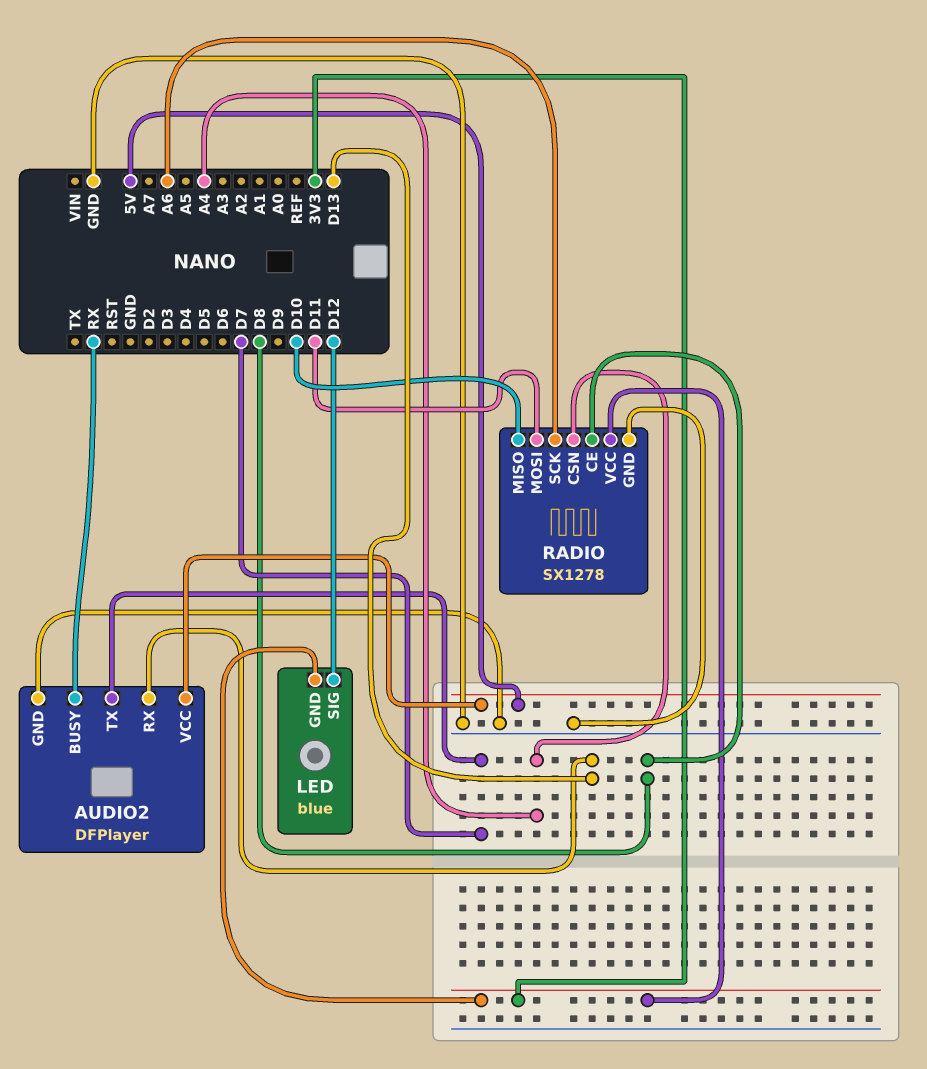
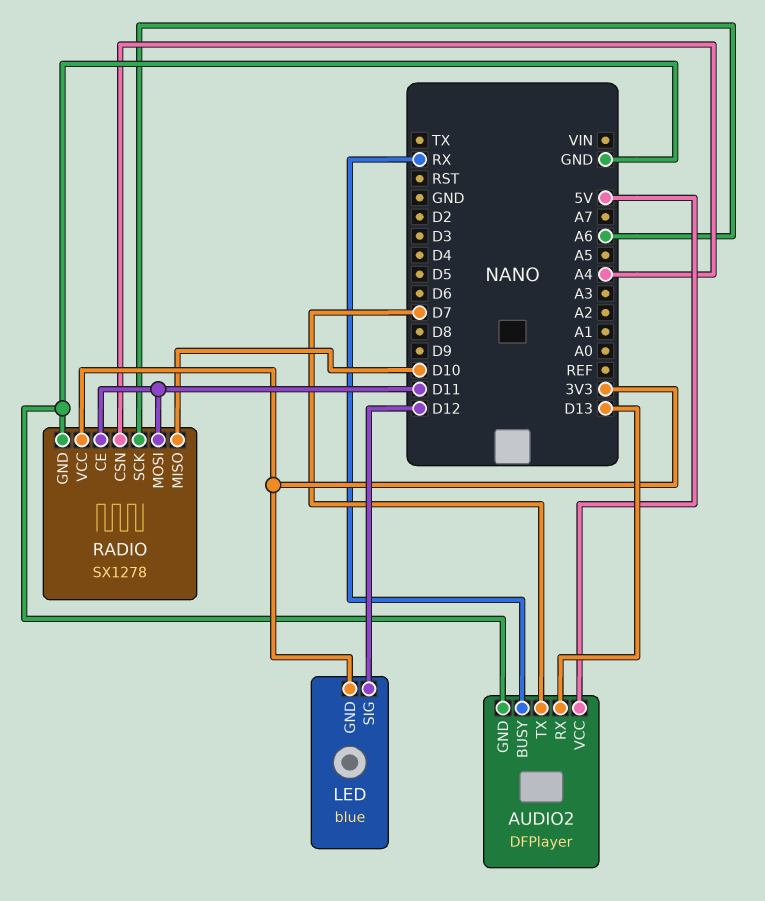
RADIO pin CE: D8 -> D11

